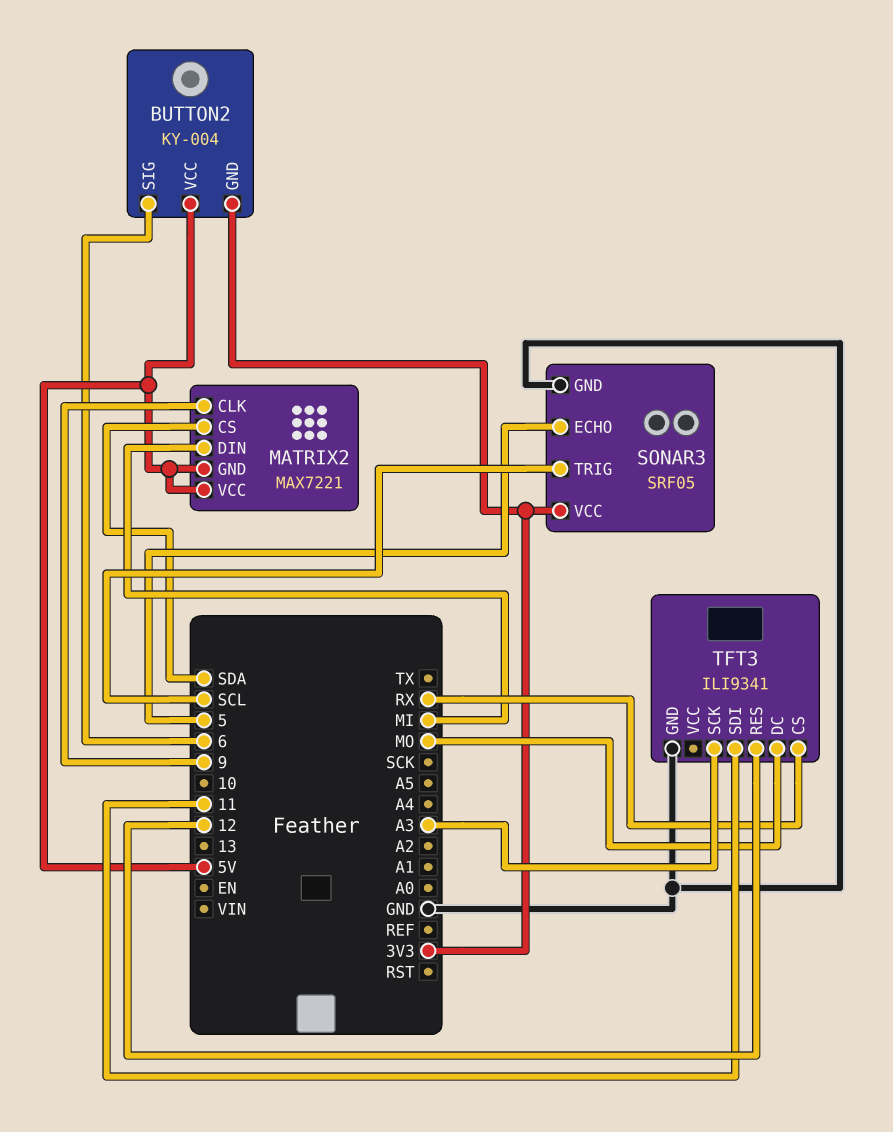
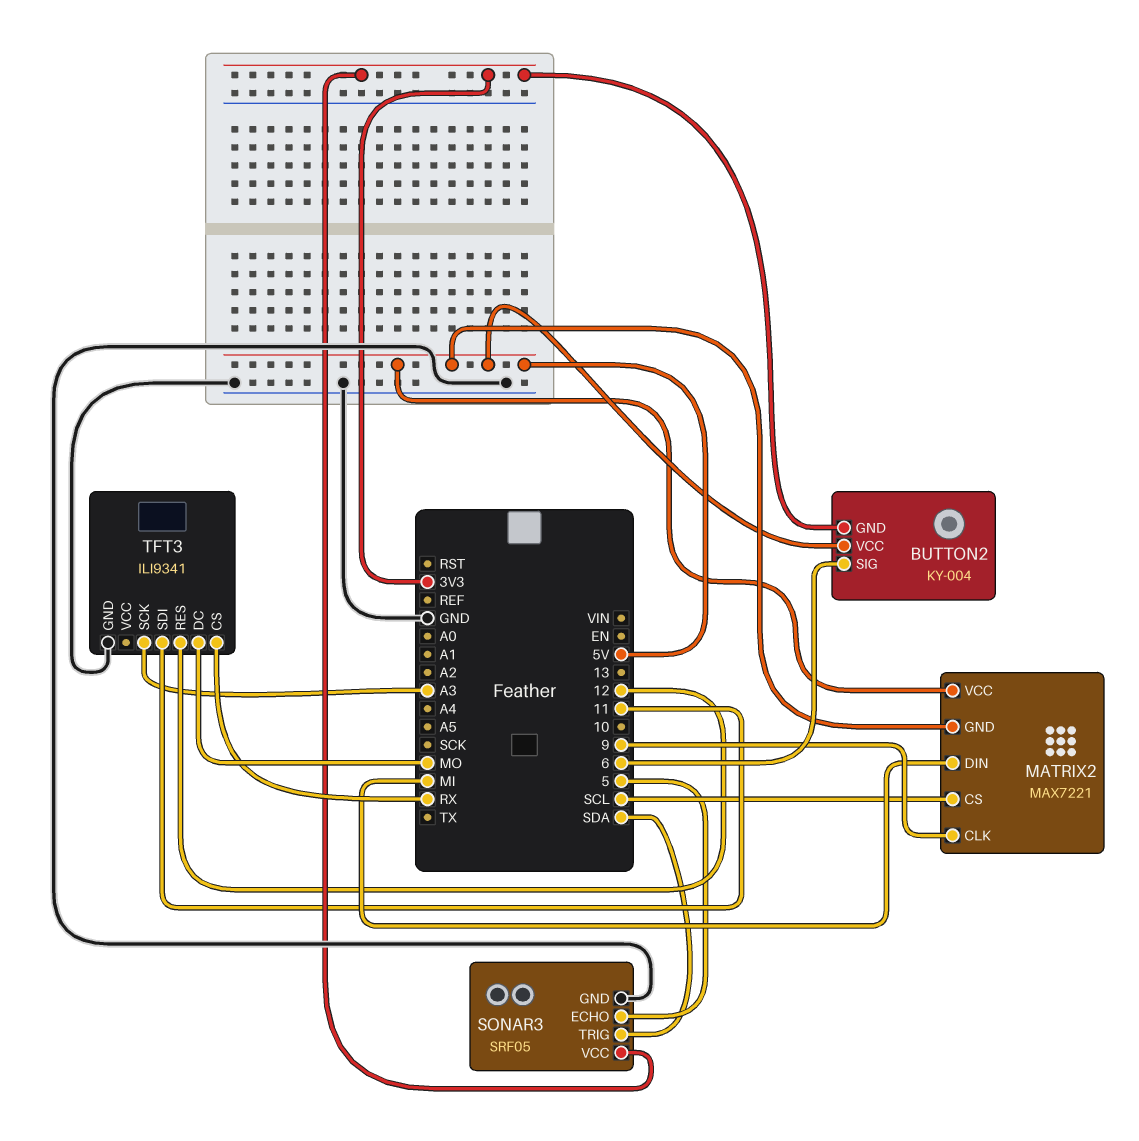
MATRIX2 pin CS: SDA -> SCL
SONAR3 pin TRIG: SCL -> SDA

